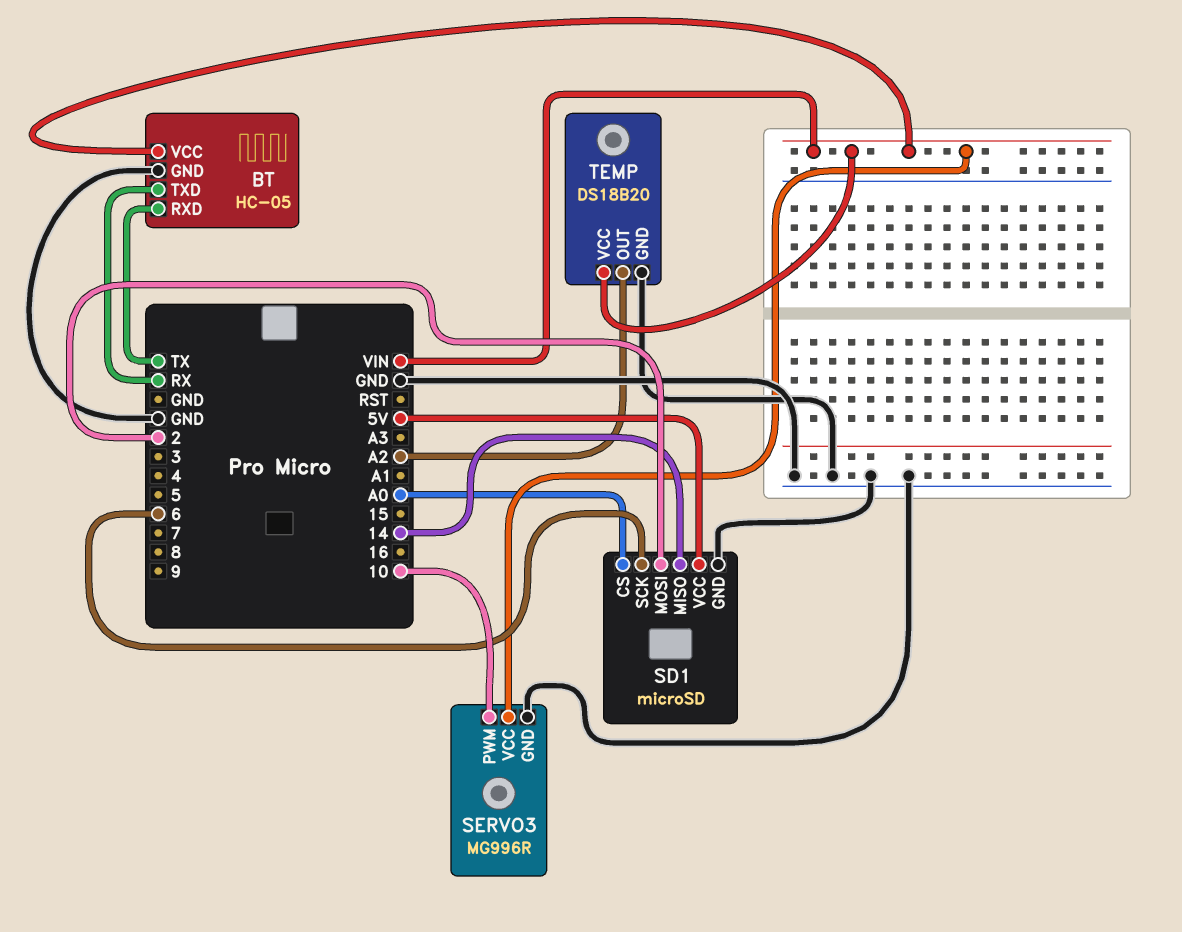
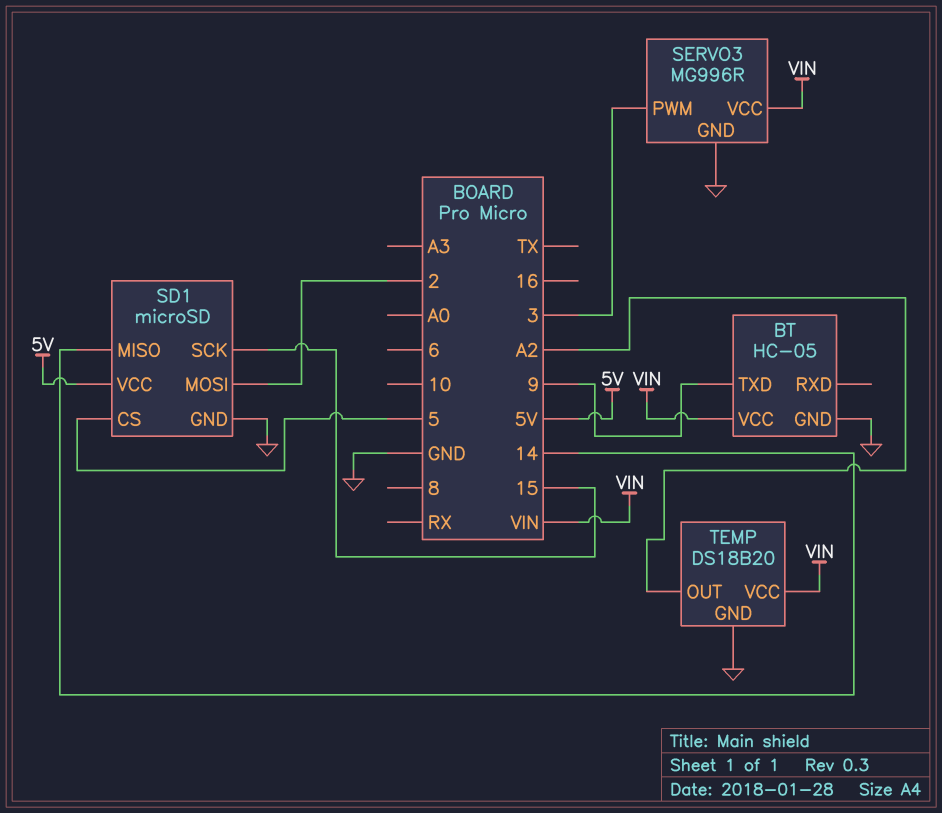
BT pin RXD: TX -> none
BT pin TXD: RX -> 9
SD1 pin CS: A0 -> 5
SD1 pin SCK: 6 -> 15
SERVO3 pin PWM: 10 -> 3

